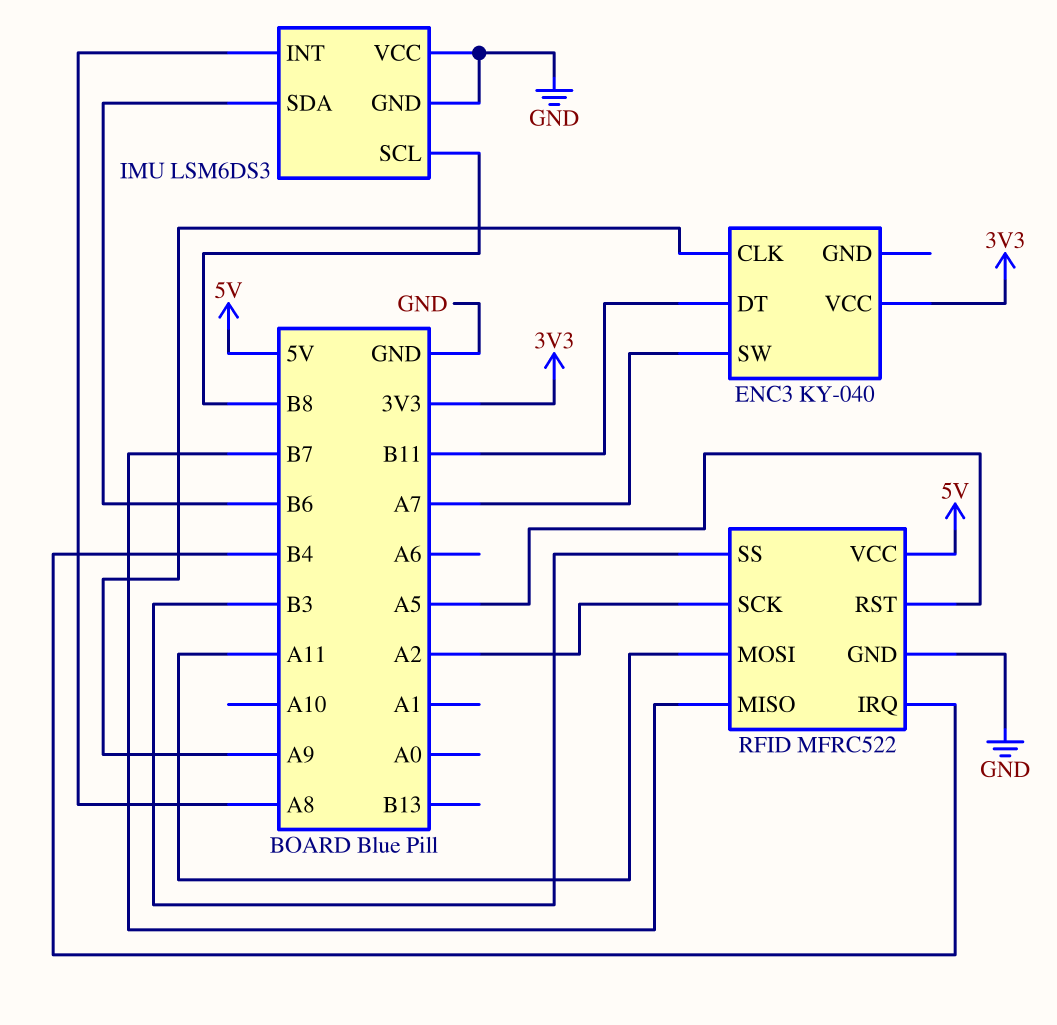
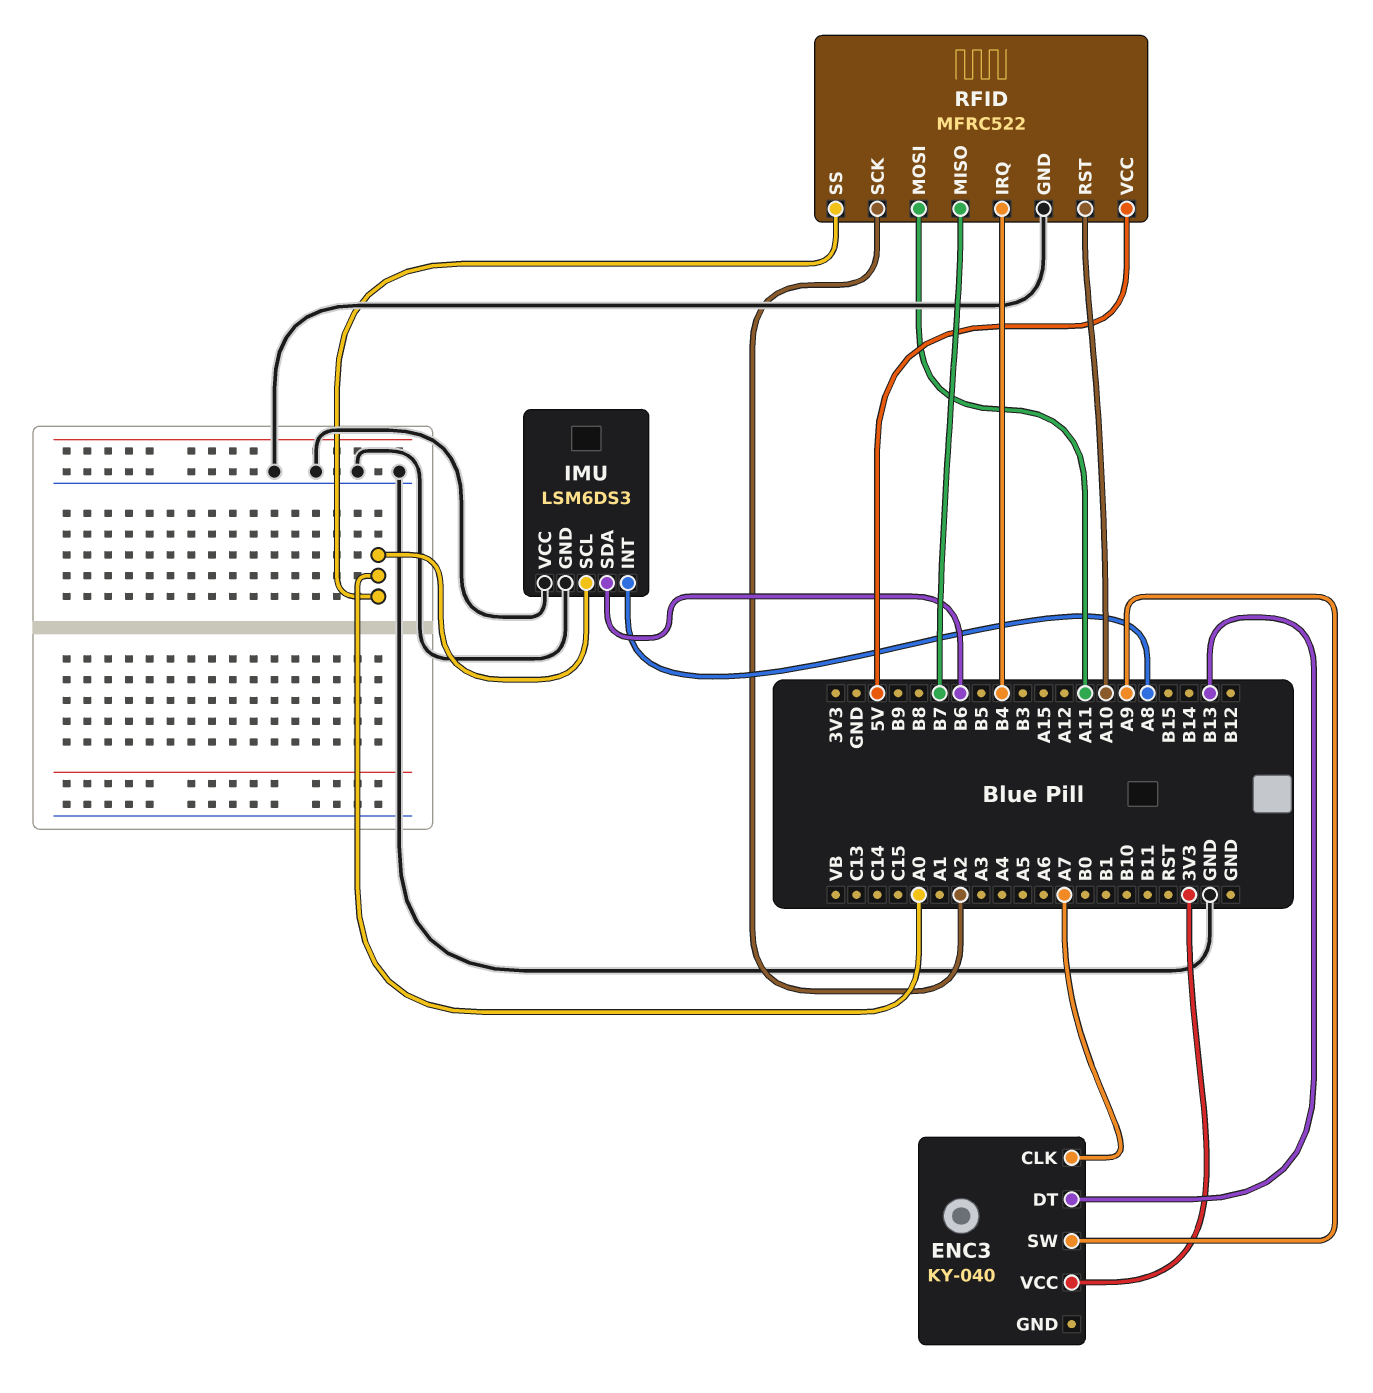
ENC3 pin CLK: A9 -> A7
ENC3 pin DT: B11 -> B13
ENC3 pin SW: A7 -> A9
IMU pin SCL: B8 -> A0
RFID pin RST: A5 -> A10
RFID pin SS: B3 -> A0

